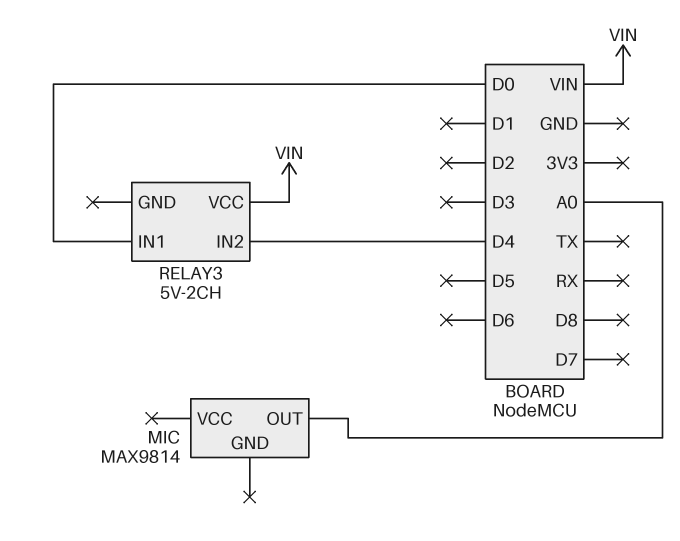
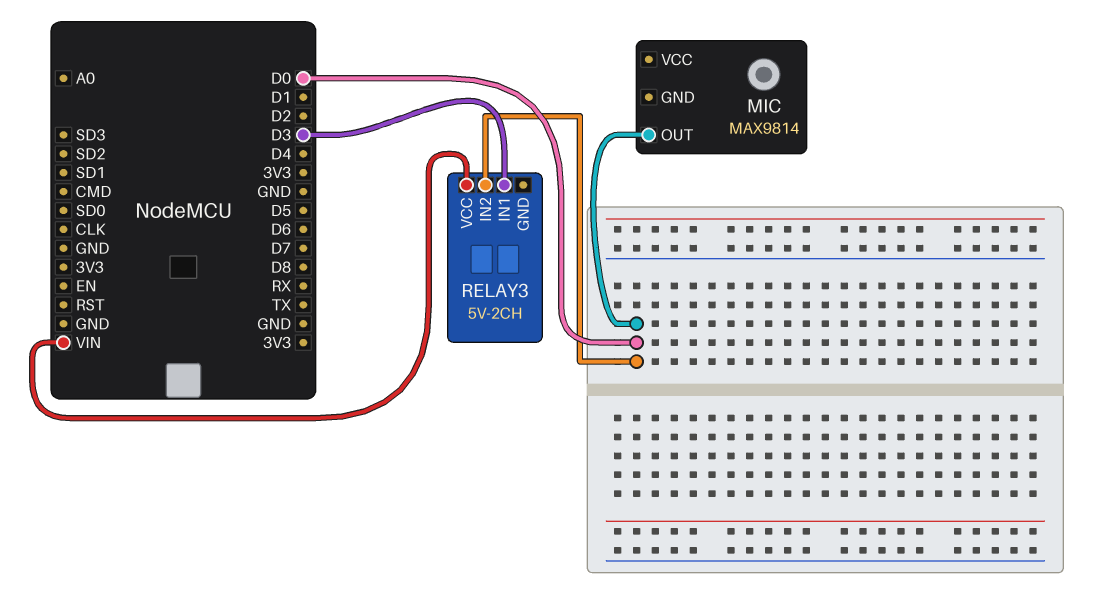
MIC pin OUT: A0 -> D0
RELAY3 pin IN1: D0 -> D3
RELAY3 pin IN2: D4 -> D0

